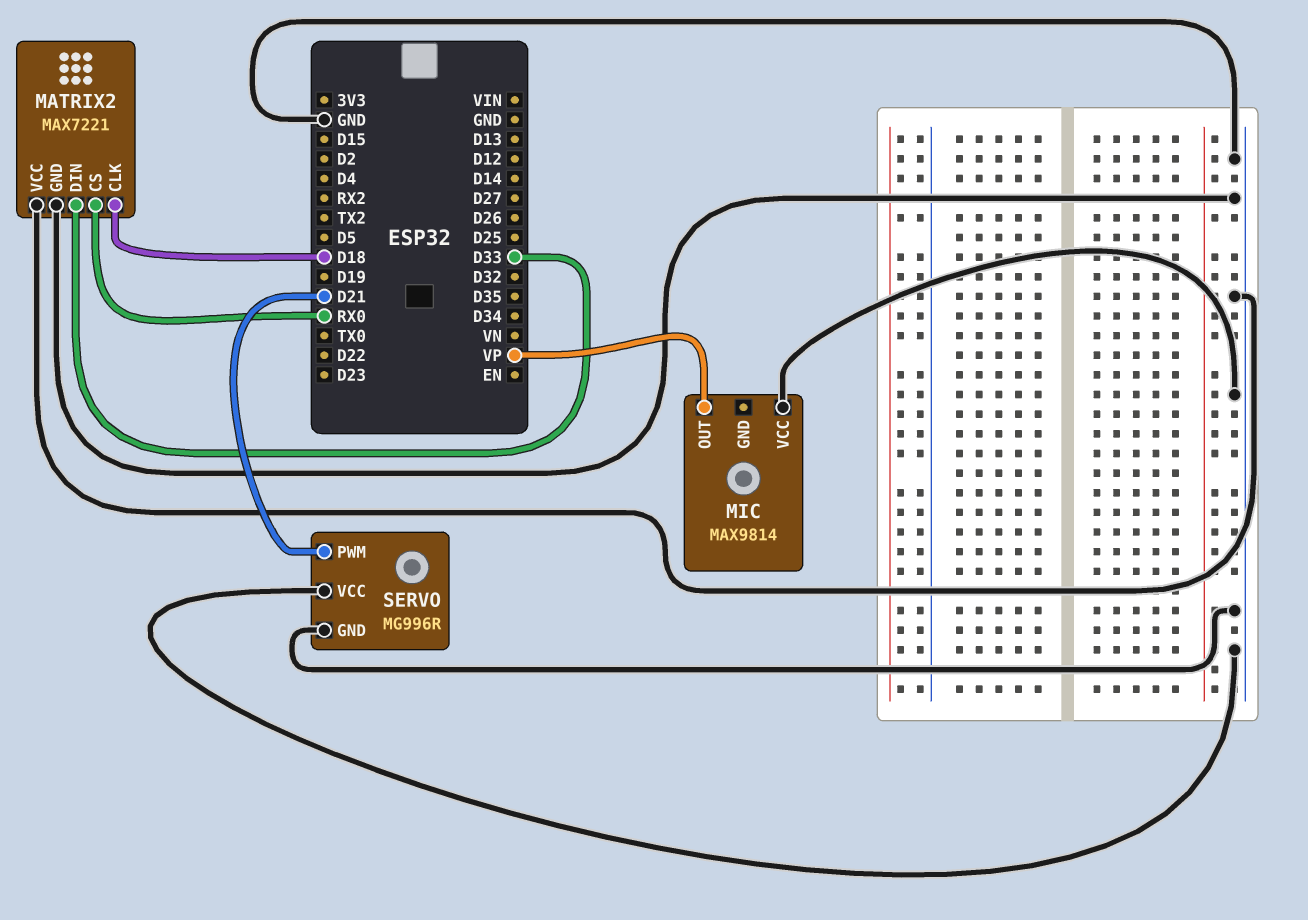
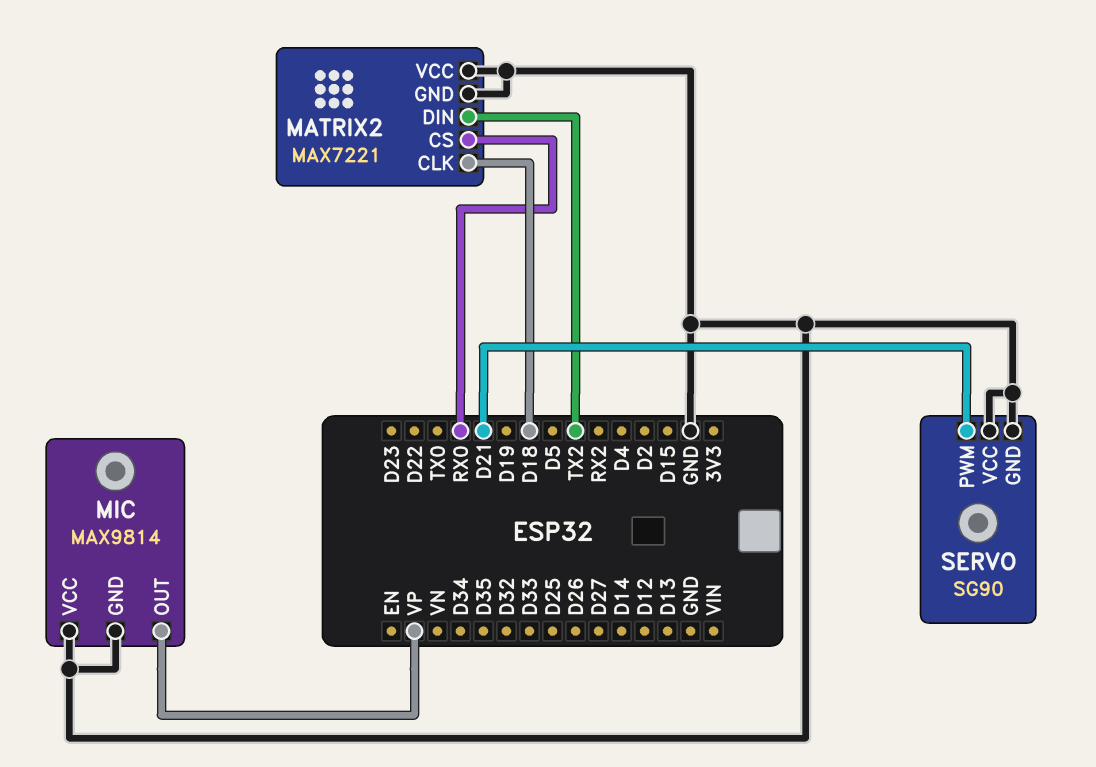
MATRIX2 pin DIN: D33 -> TX2
MIC pin GND: none -> GND
SERVO: MG996R -> SG90

